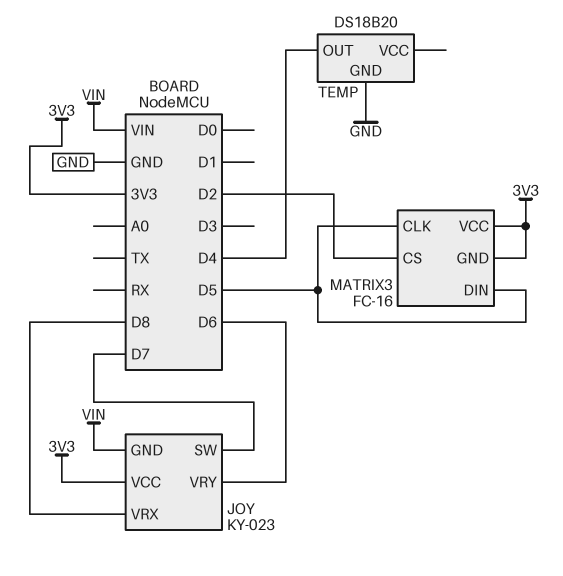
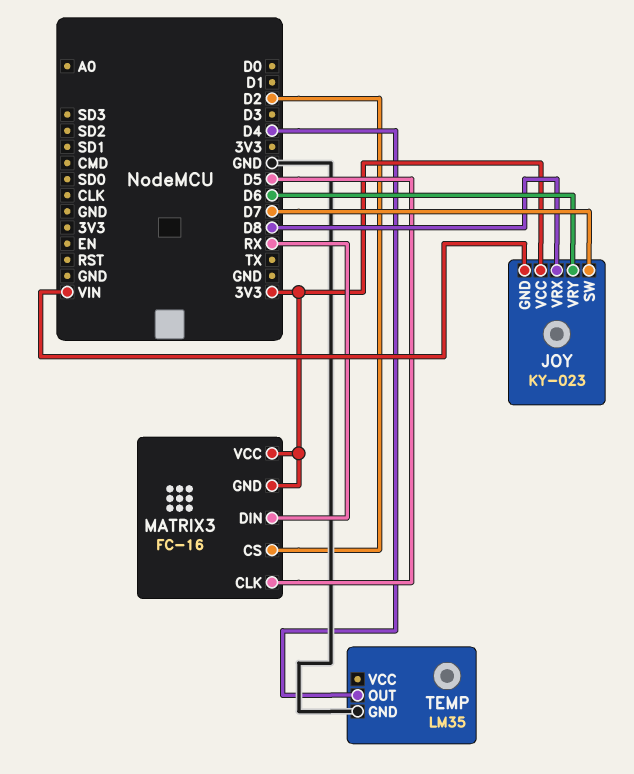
MATRIX3 pin DIN: D5 -> RX
TEMP: DS18B20 -> LM35

